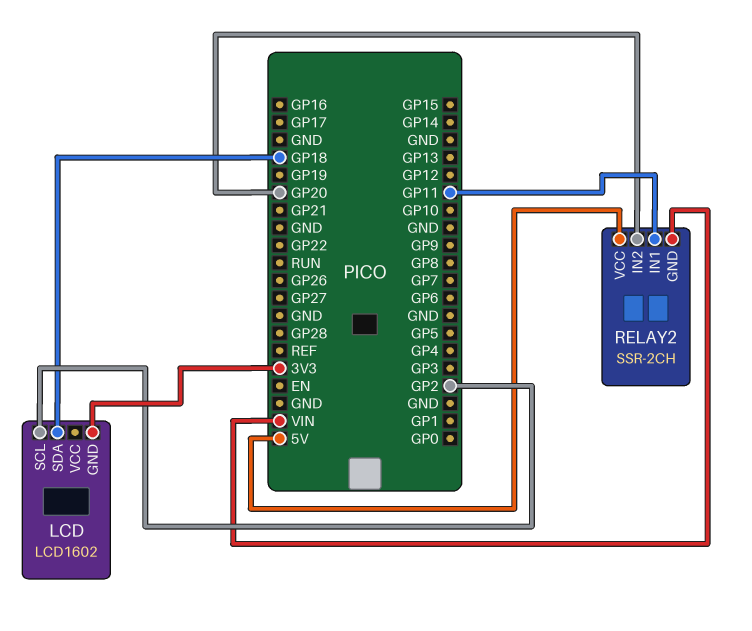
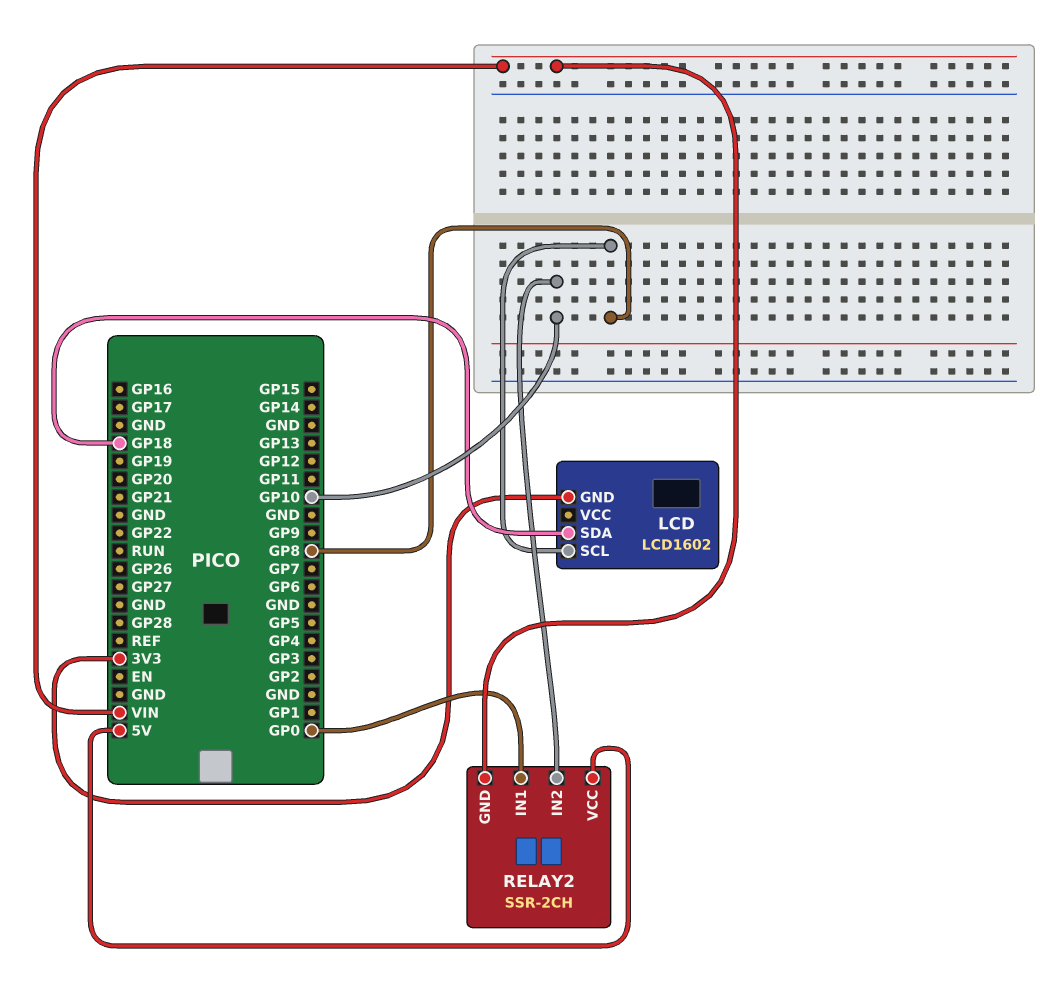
LCD pin SCL: GP2 -> GP8
RELAY2 pin IN1: GP11 -> GP0
RELAY2 pin IN2: GP20 -> GP10

